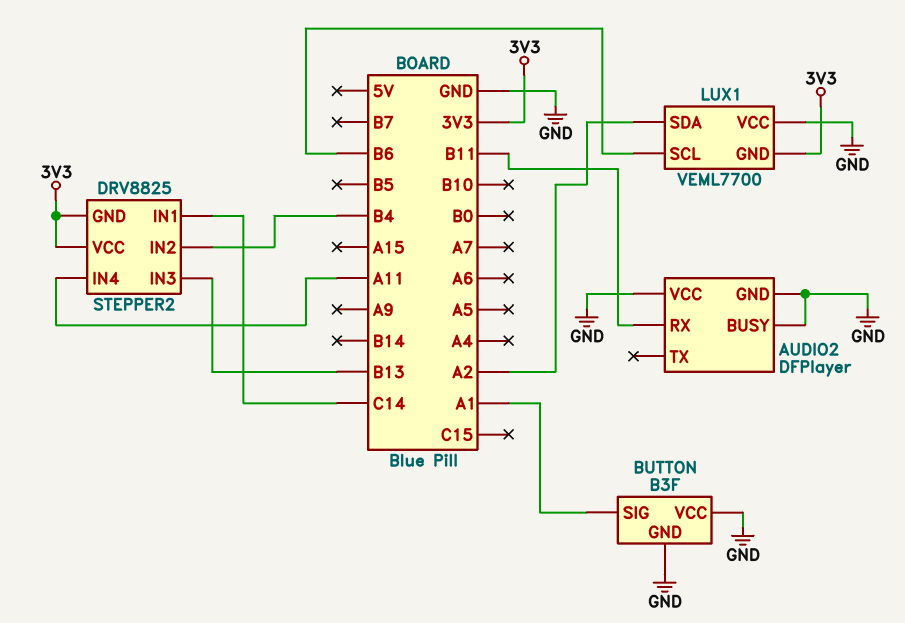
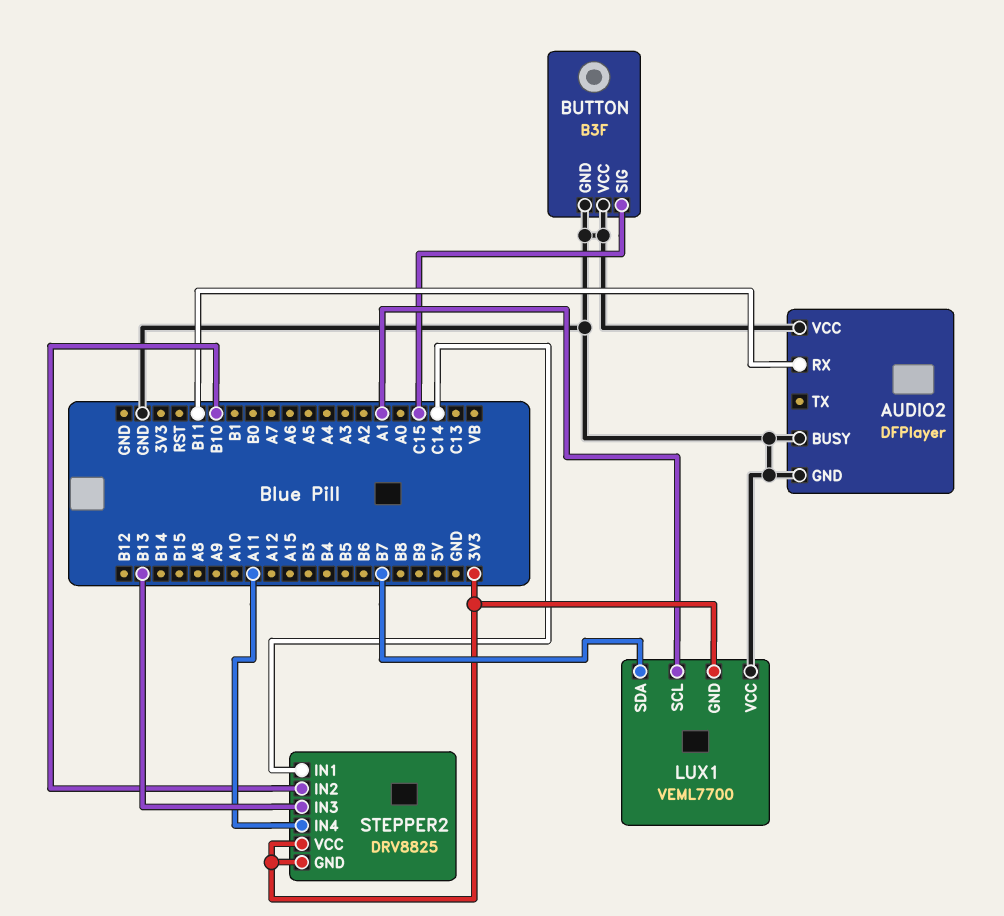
BUTTON pin SIG: A1 -> C15
LUX1 pin SCL: B6 -> A1
LUX1 pin SDA: A2 -> B7
STEPPER2 pin IN2: B4 -> B10

